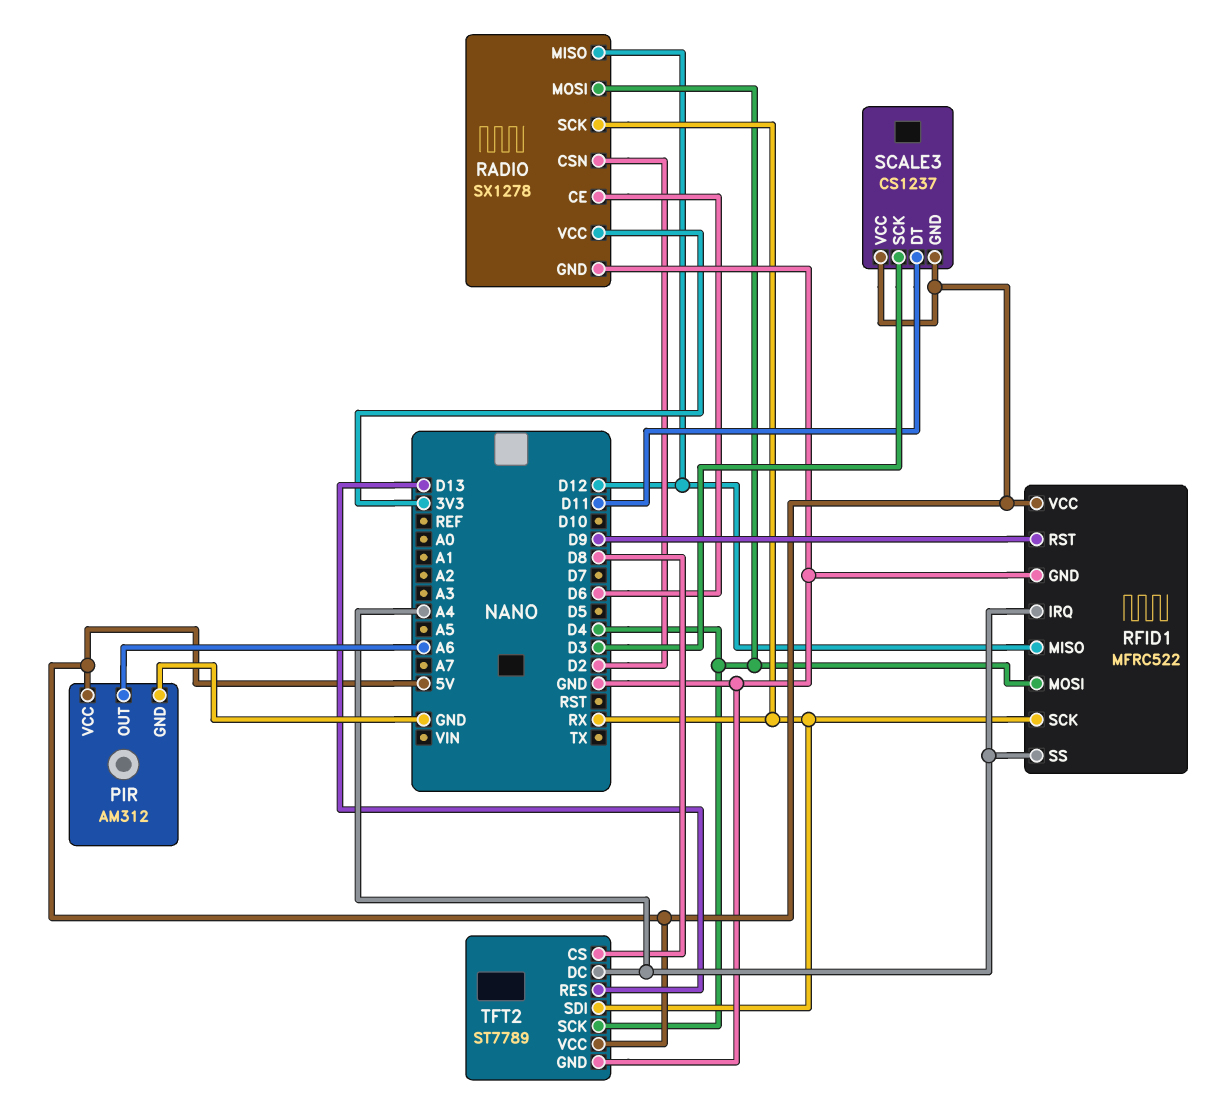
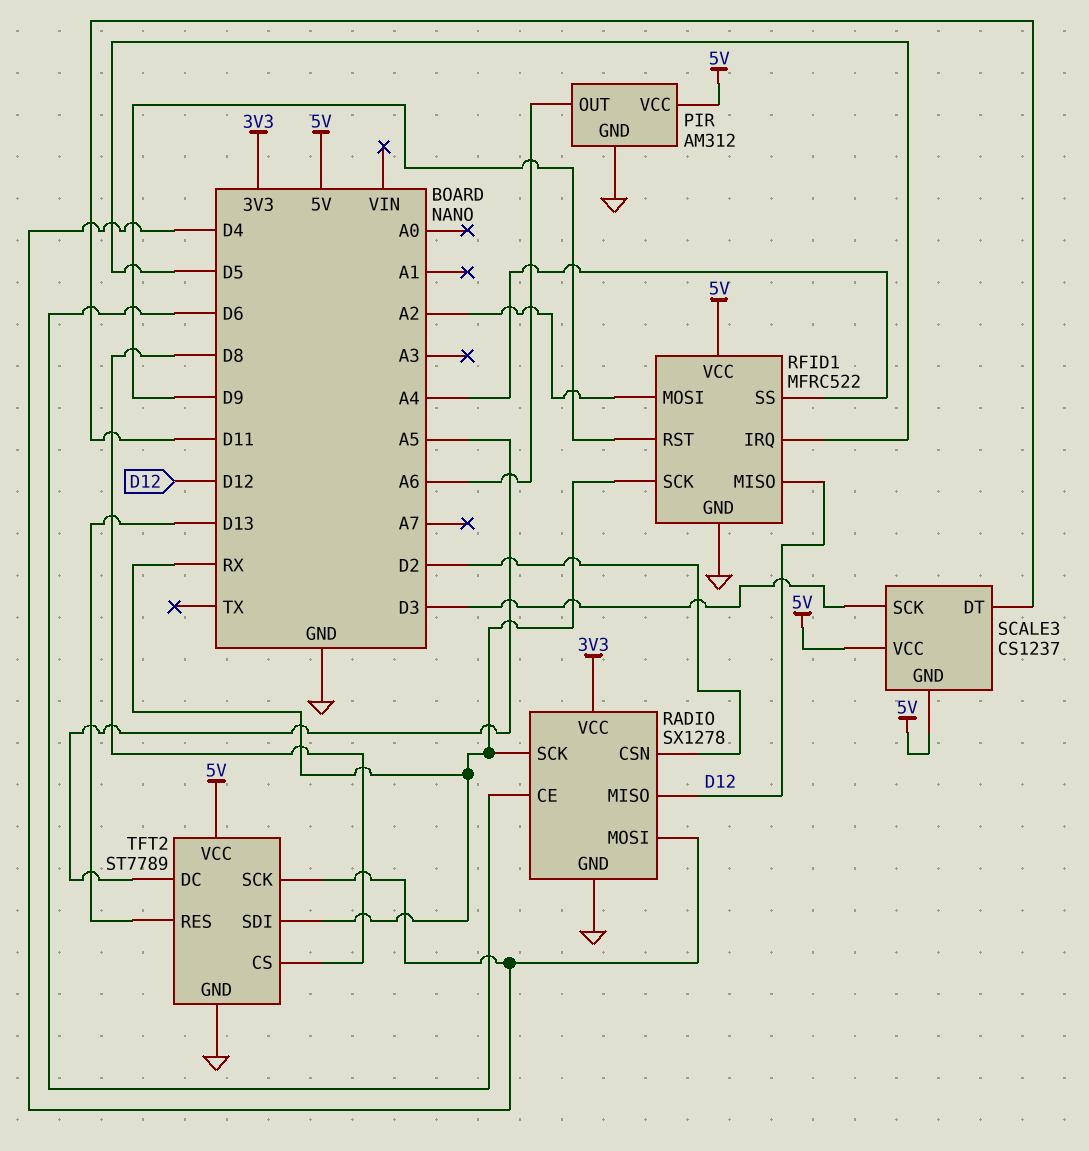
RFID1 pin IRQ: A4 -> D5
RFID1 pin MOSI: D4 -> A2
TFT2 pin DC: A4 -> A5

